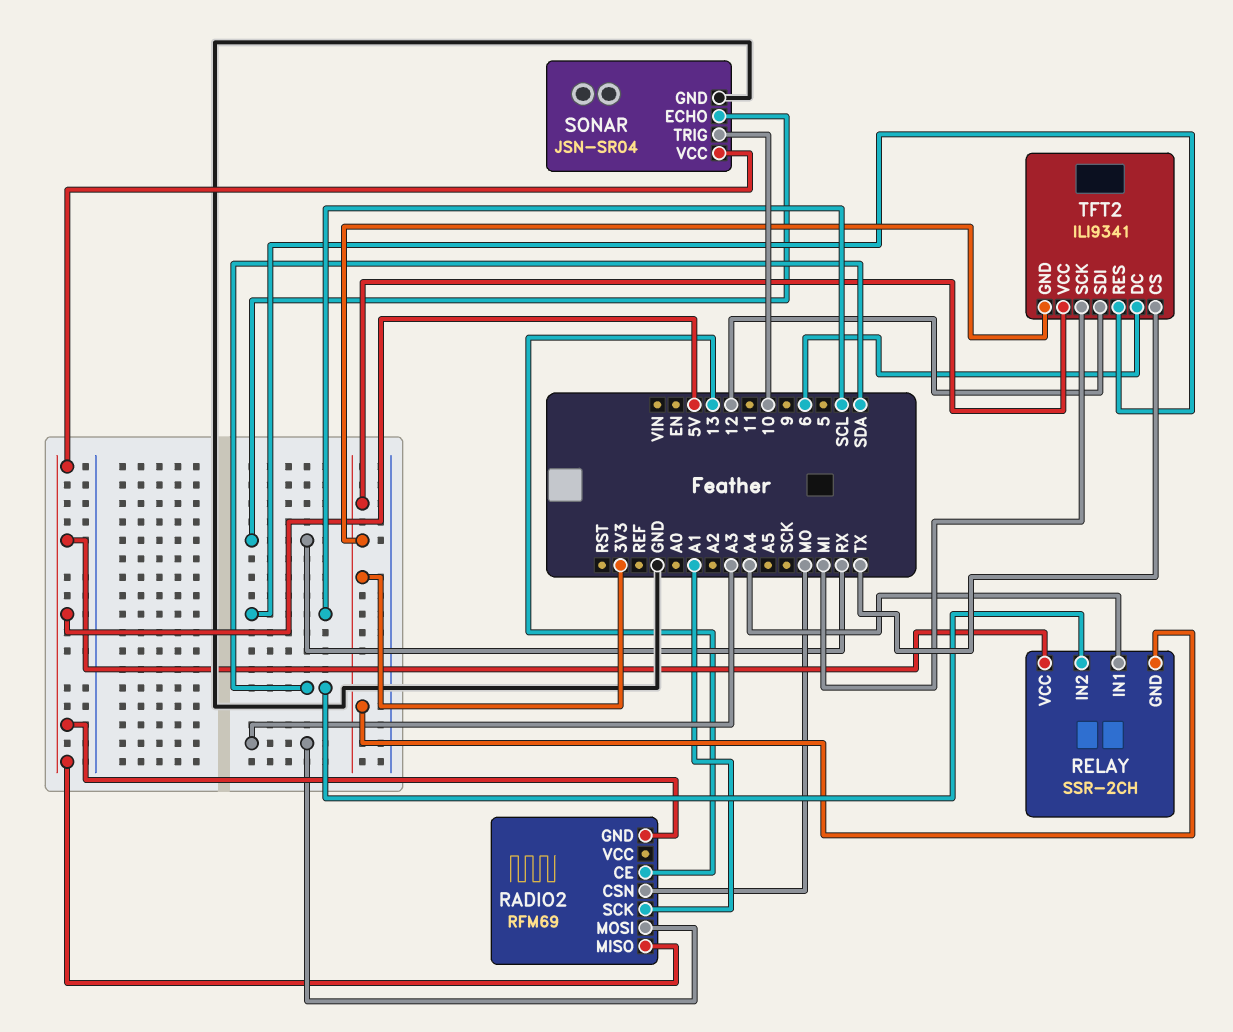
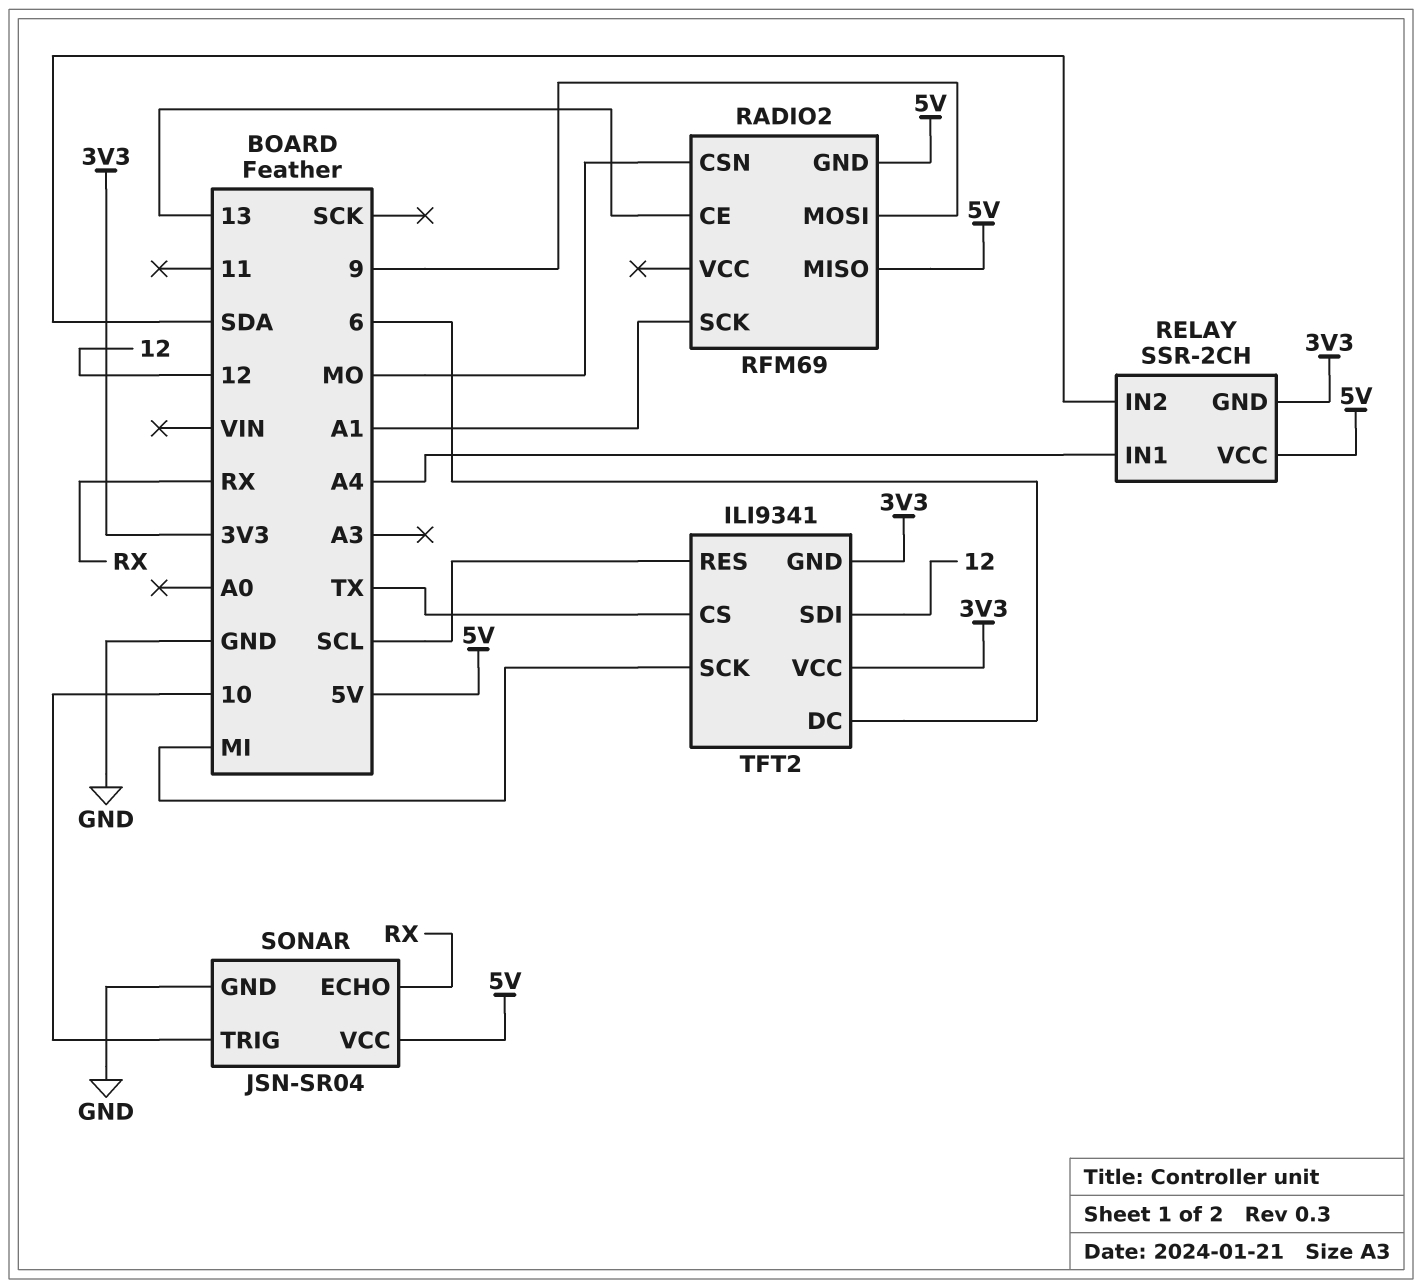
RADIO2 pin MOSI: A3 -> 9

